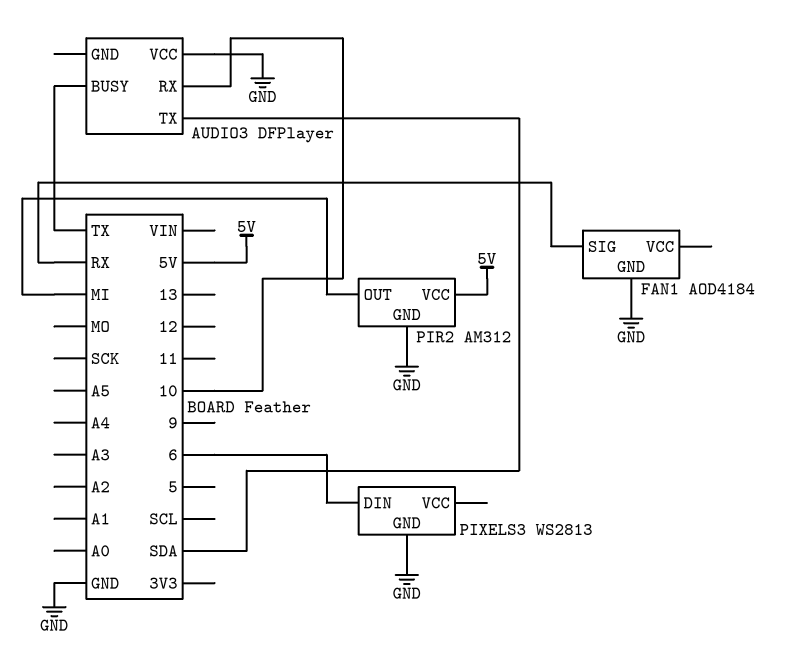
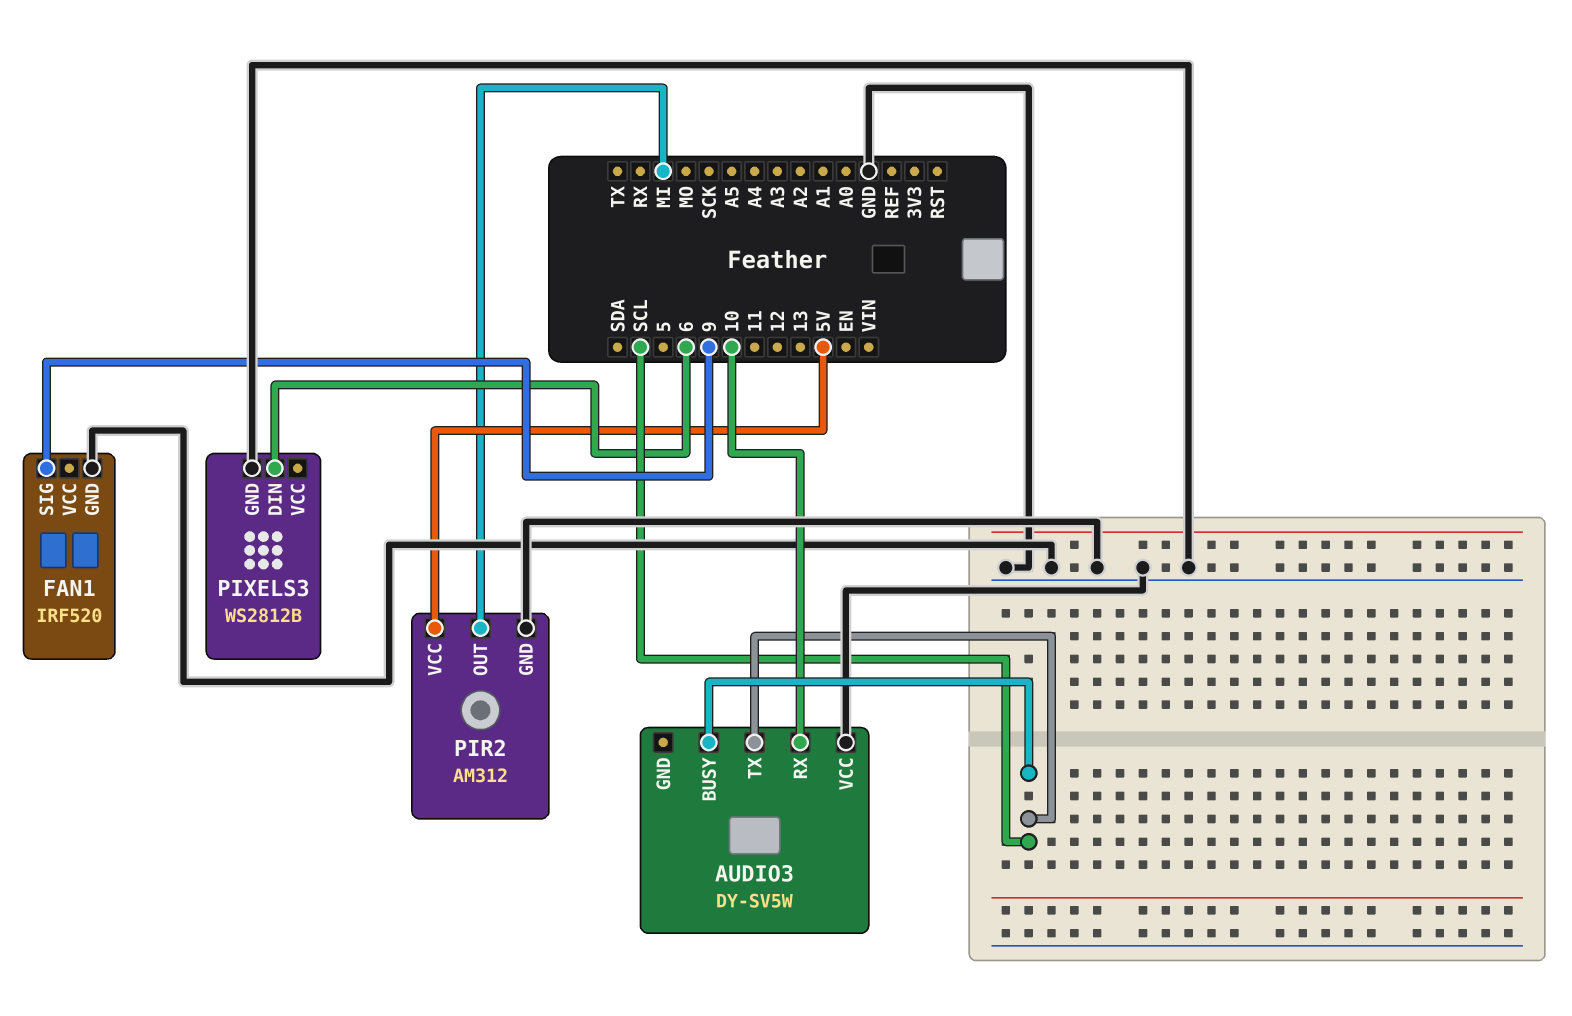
AUDIO3: DFPlayer -> DY-SV5W
AUDIO3 pin BUSY: TX -> SCL
AUDIO3 pin TX: SDA -> SCL
FAN1: AOD4184 -> IRF520
FAN1 pin SIG: RX -> 9
PIXELS3: WS2813 -> WS2812B

